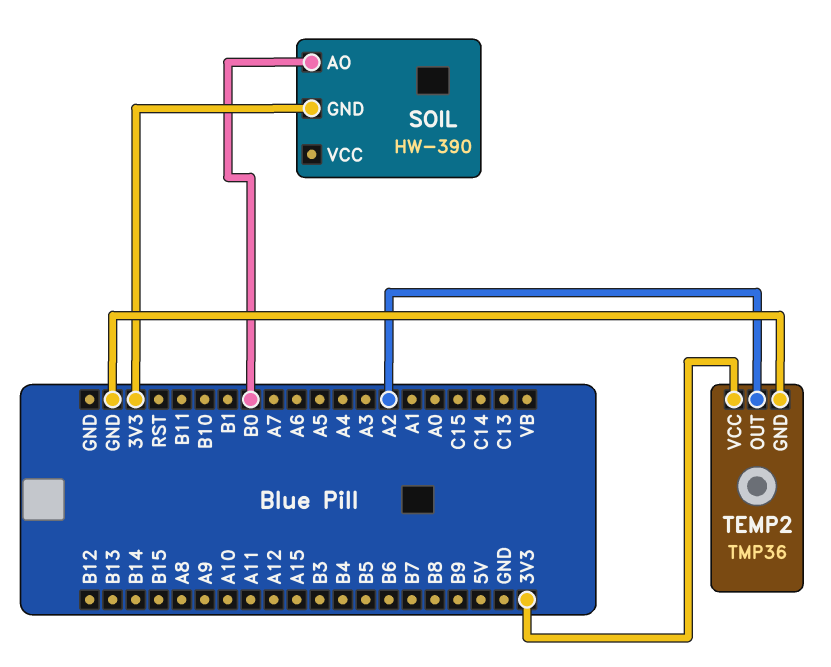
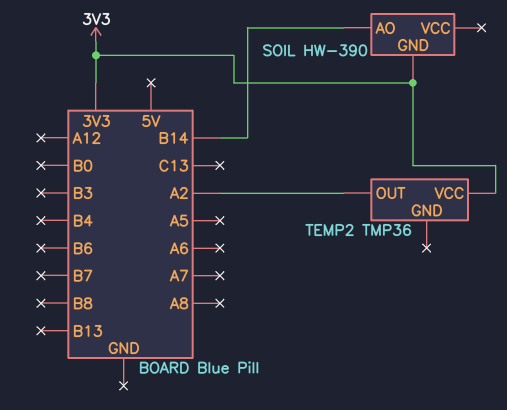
SOIL pin AO: B0 -> B14
TEMP2 pin GND: GND -> none

